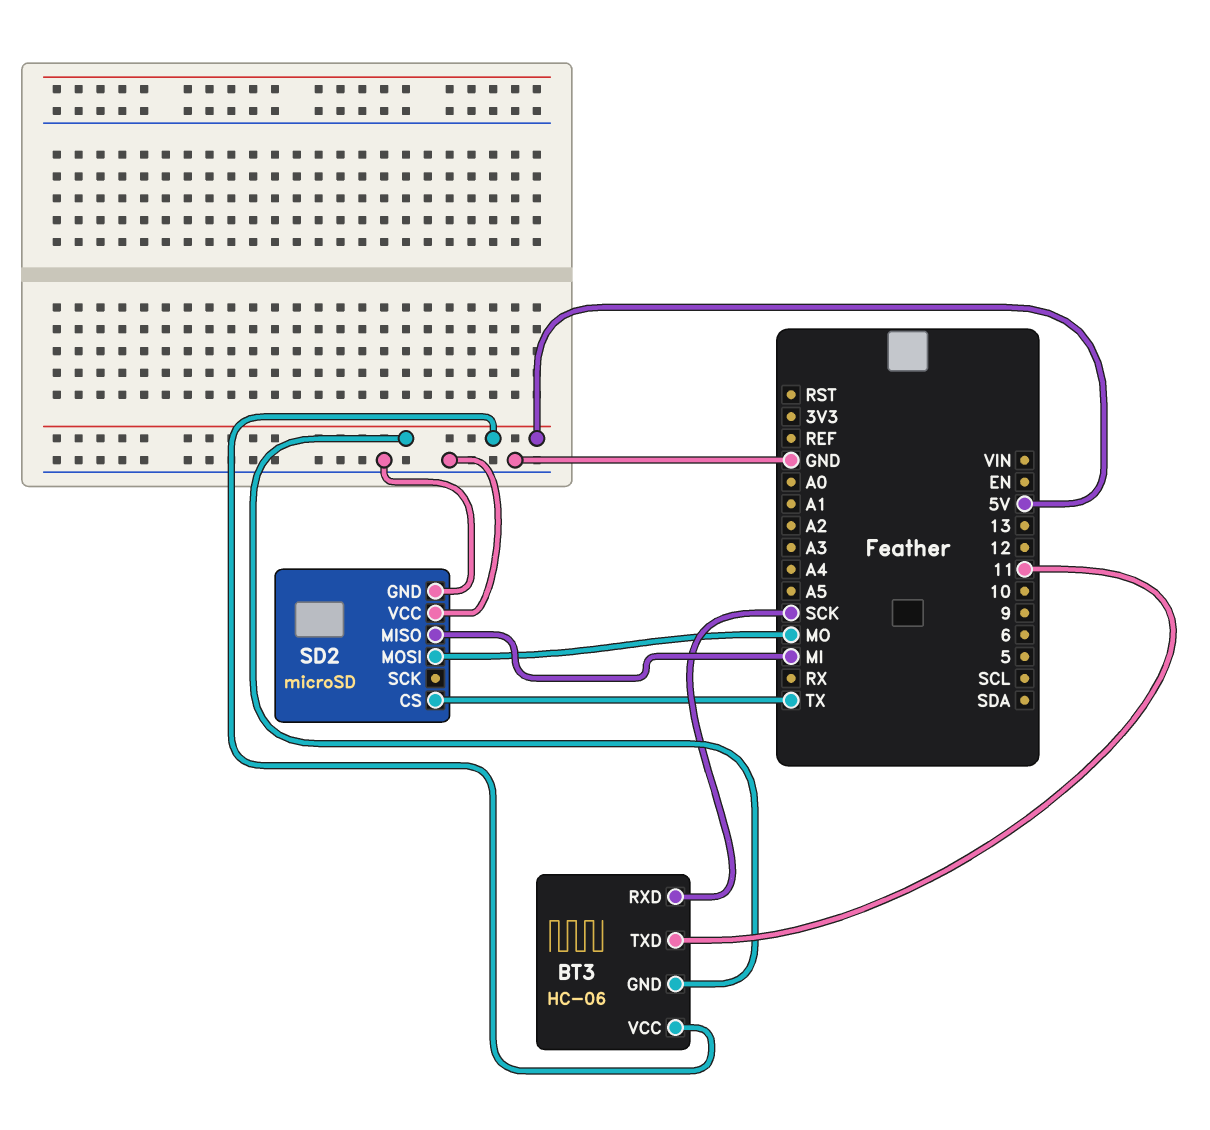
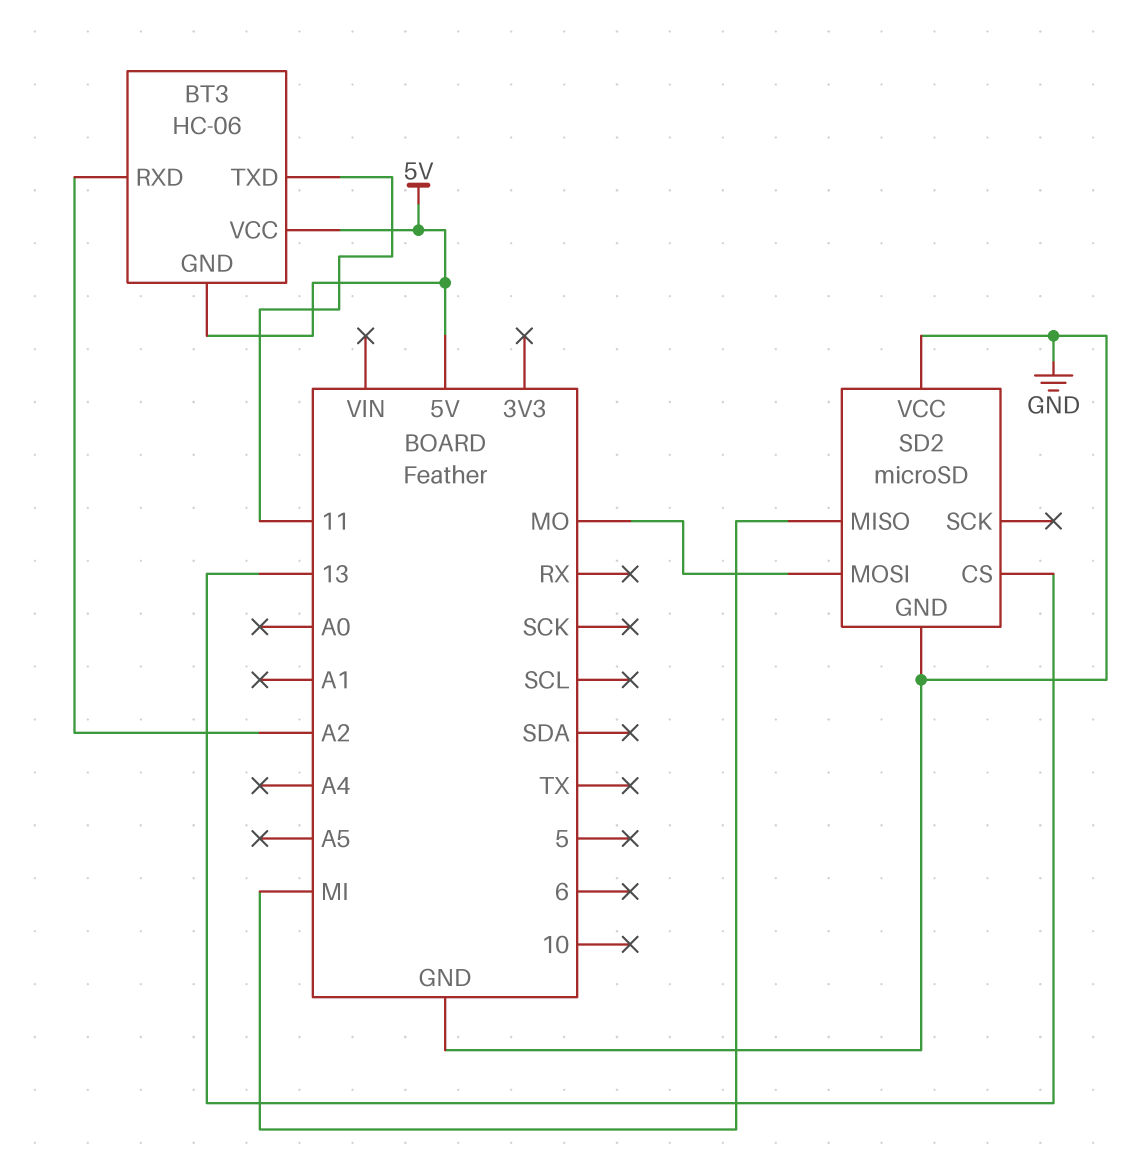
BT3 pin RXD: SCK -> A2
SD2 pin CS: TX -> 13

